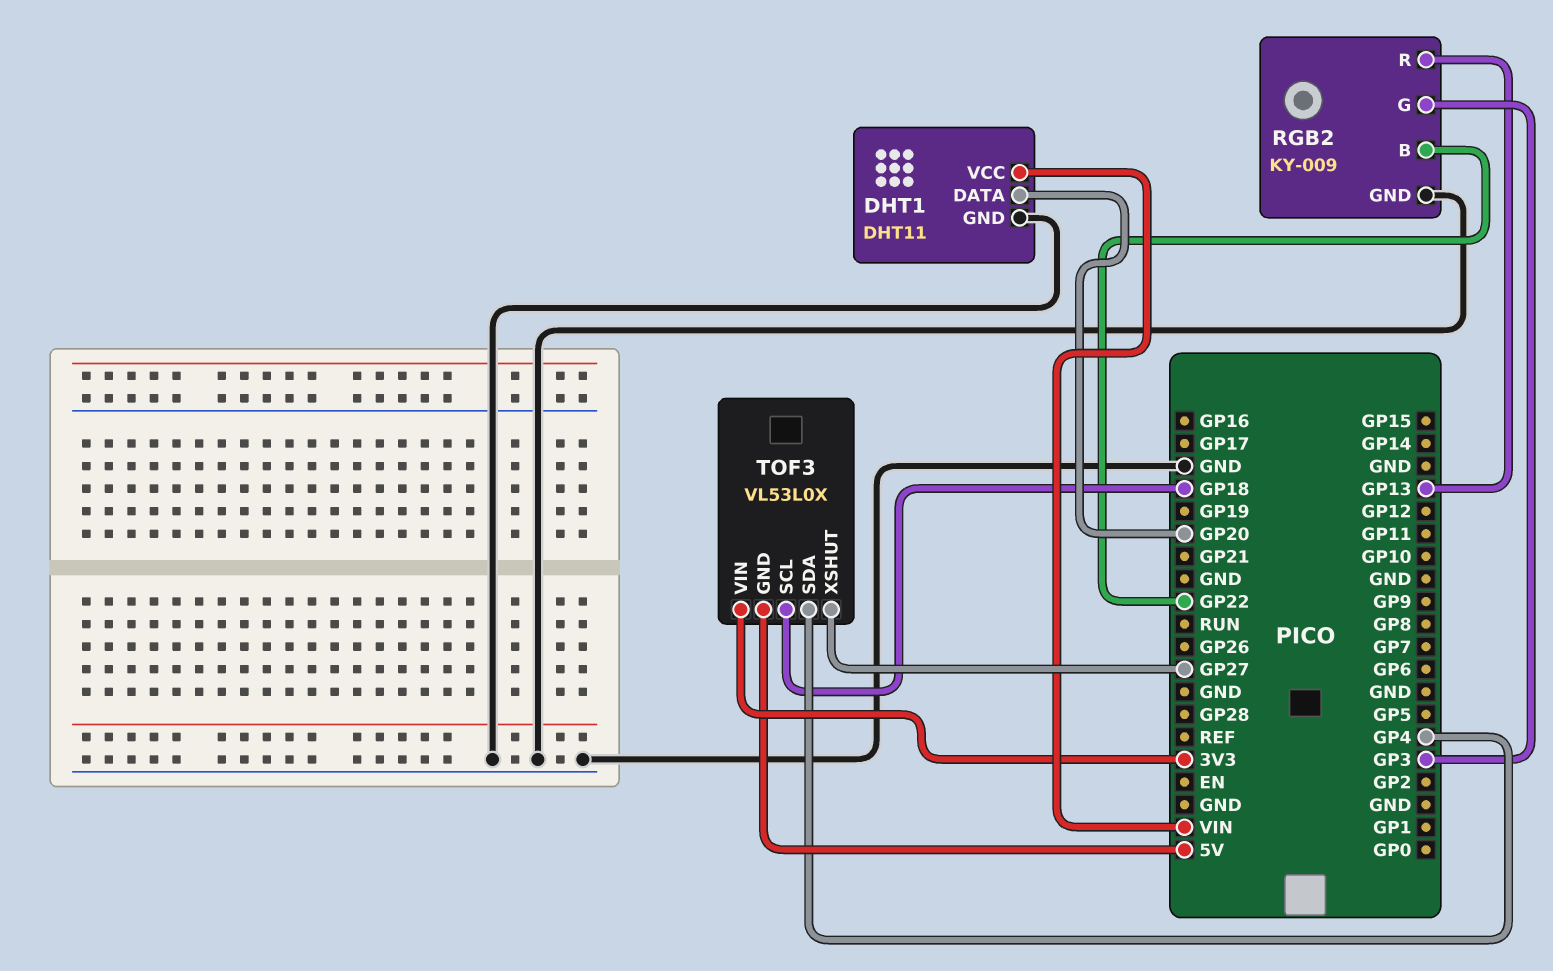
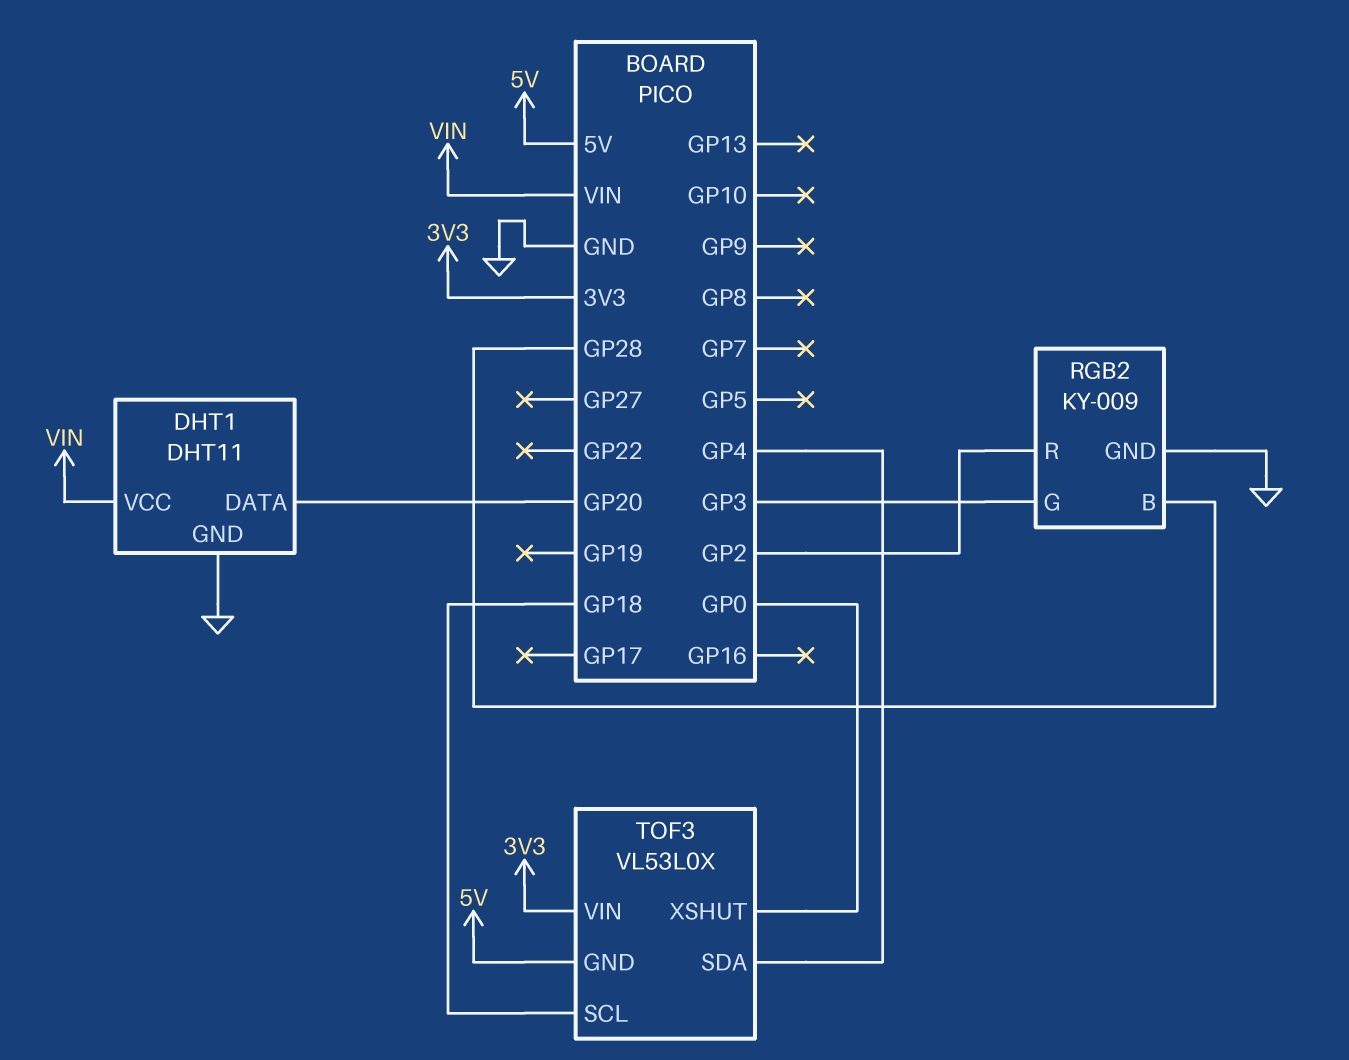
RGB2 pin B: GP22 -> GP28
RGB2 pin R: GP13 -> GP2
TOF3 pin XSHUT: GP27 -> GP0

